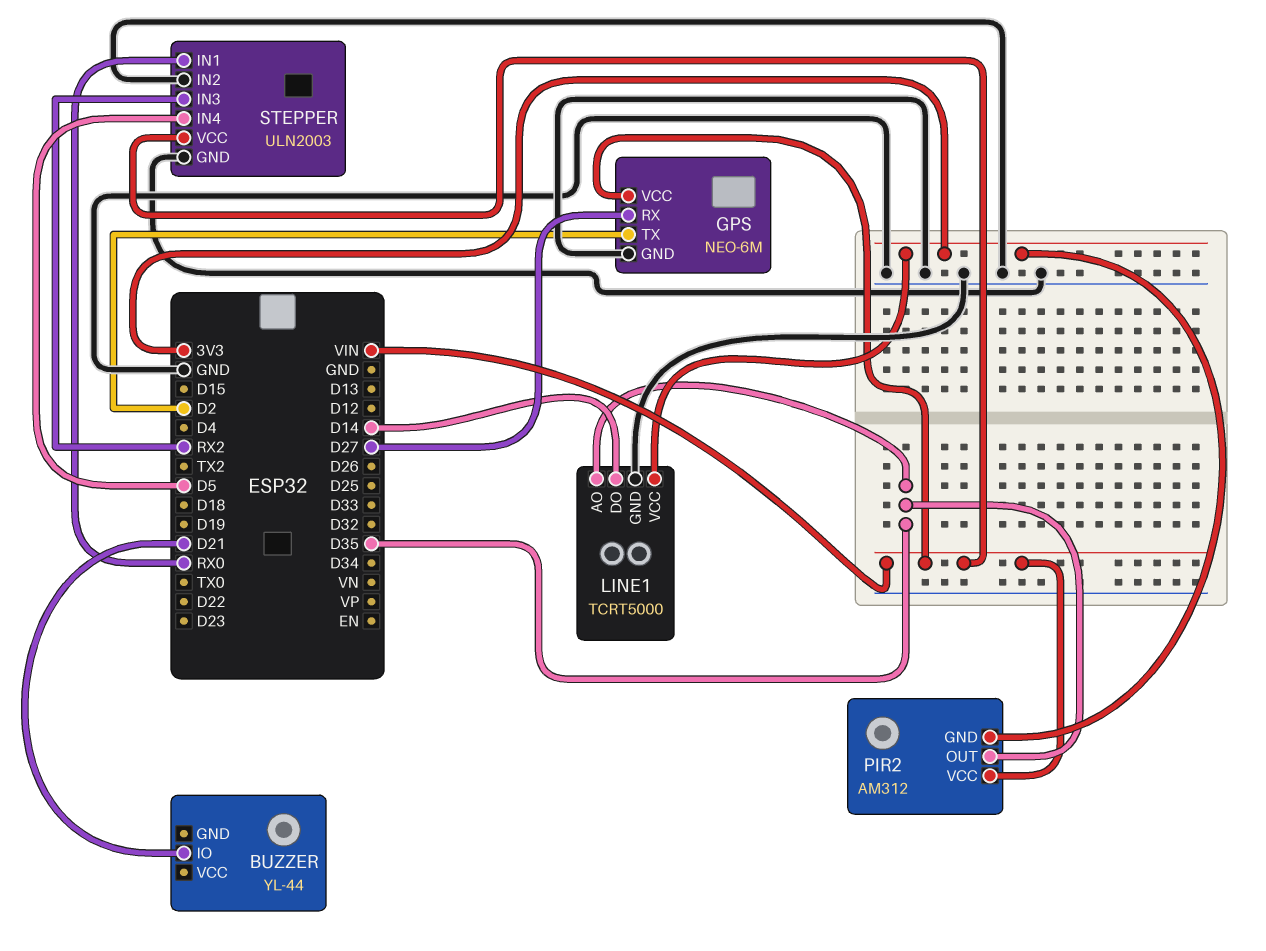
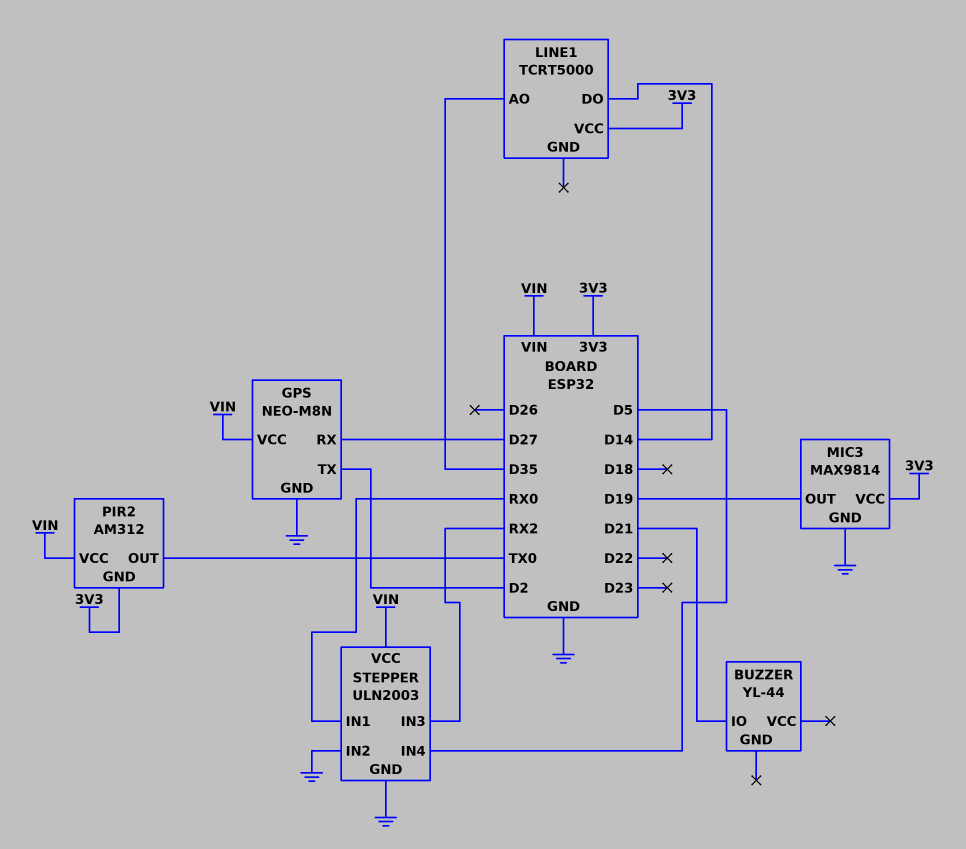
GPS: NEO-6M -> NEO-M8N
LINE1 pin GND: GND -> none
MIC3: none -> MAX9814
MIC3 pin GND: none -> GND
MIC3 pin OUT: none -> D19
MIC3 pin VCC: none -> 3V3
PIR2 pin OUT: D35 -> TX0

